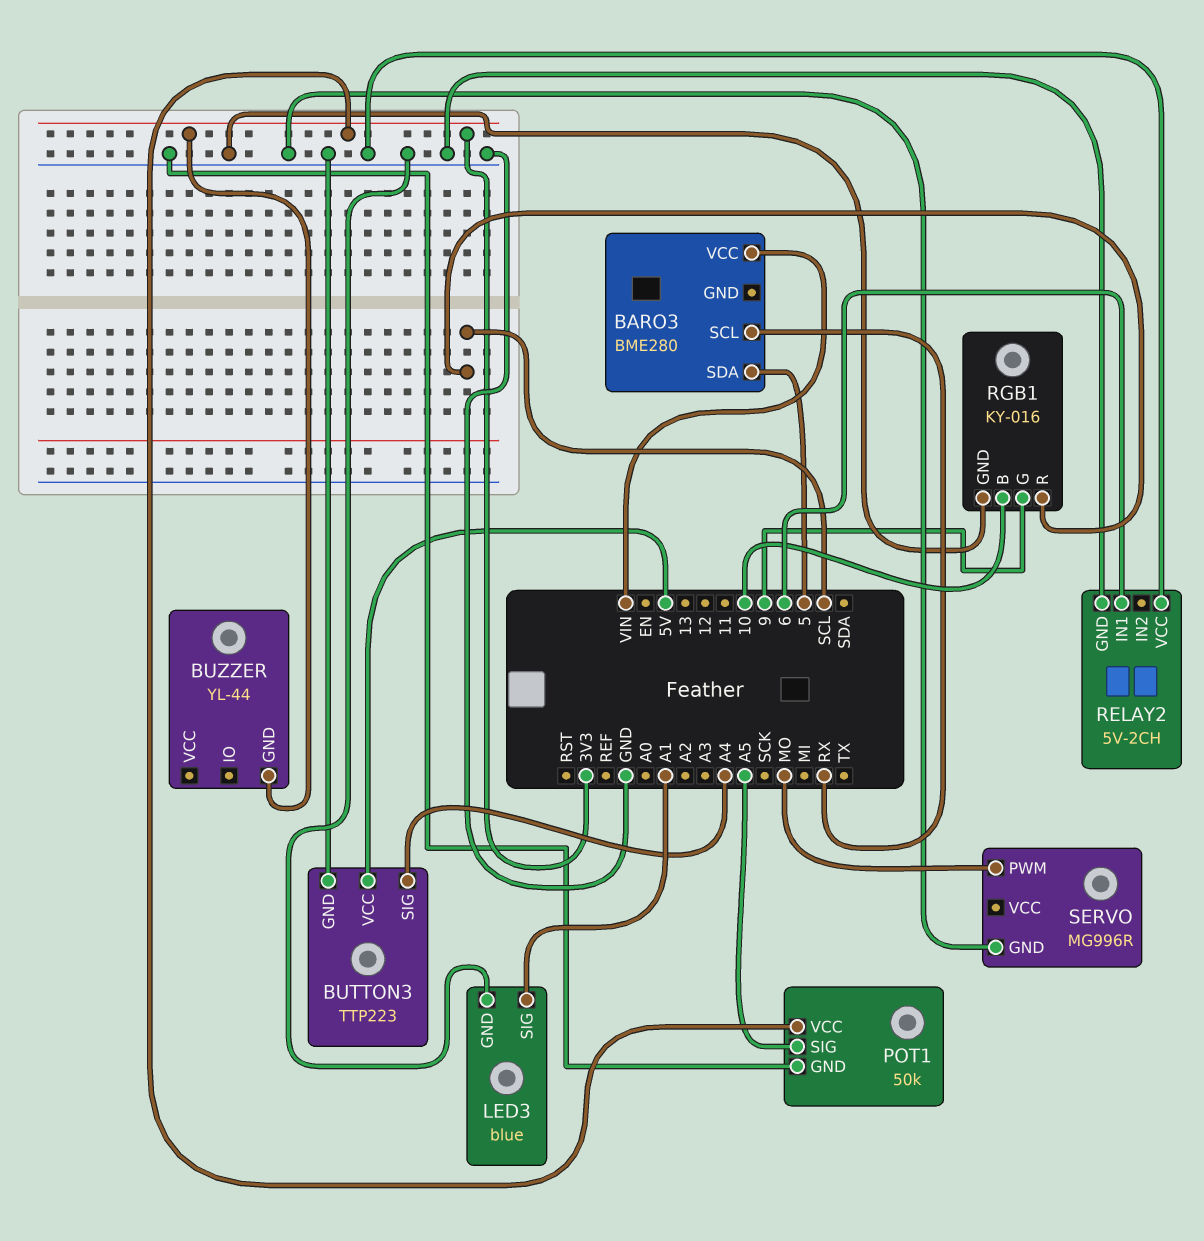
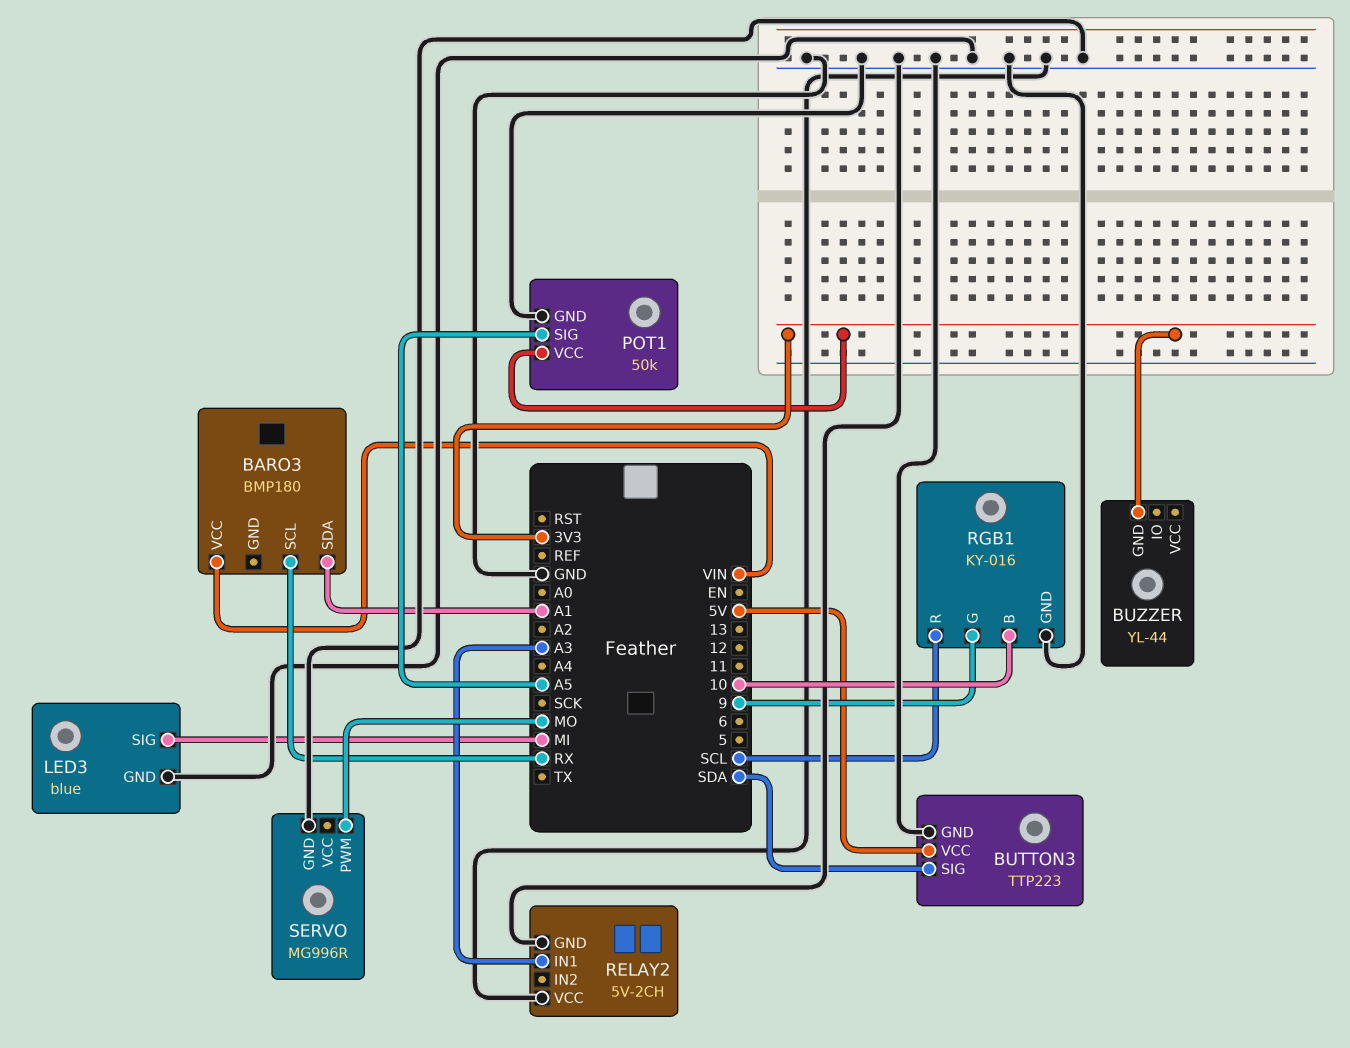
BARO3: BME280 -> BMP180
BARO3 pin SDA: 5 -> A1
BUTTON3 pin SIG: A4 -> SDA
LED3 pin SIG: A1 -> MI
RELAY2 pin IN1: 6 -> A3

